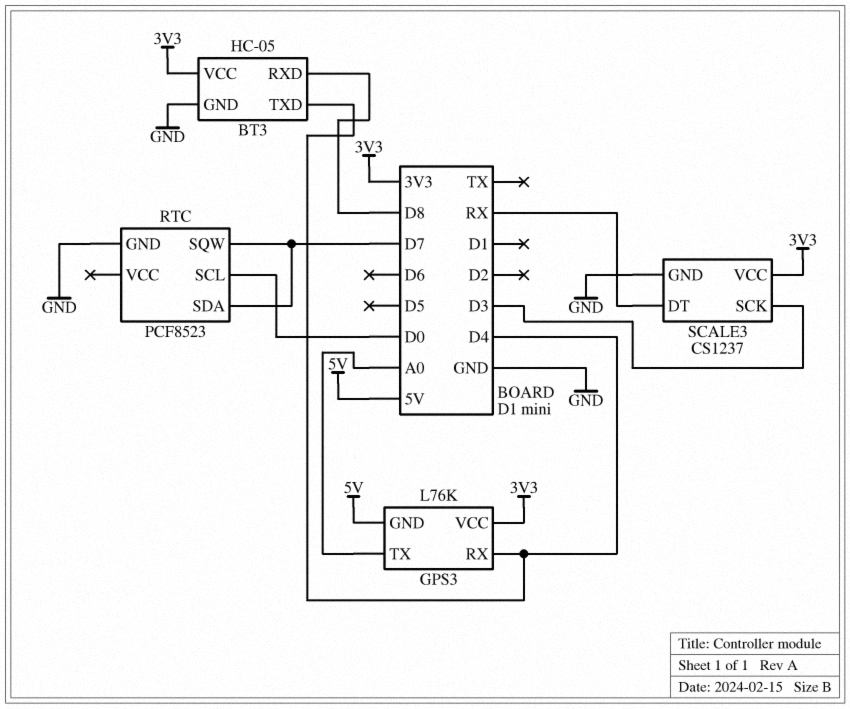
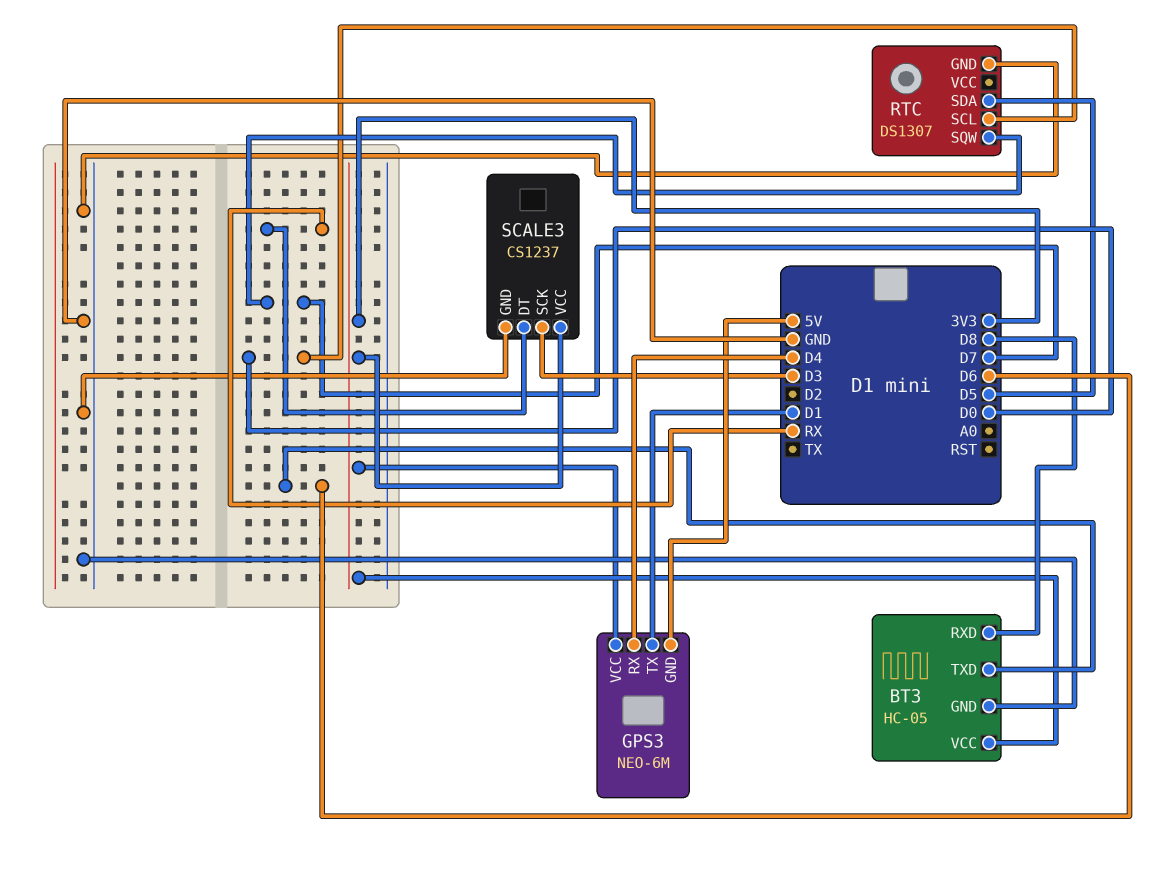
BT3 pin TXD: D4 -> D6
GPS3: L76K -> NEO-6M
GPS3 pin TX: A0 -> D1
RTC: PCF8523 -> DS1307
RTC pin SDA: D7 -> D5

